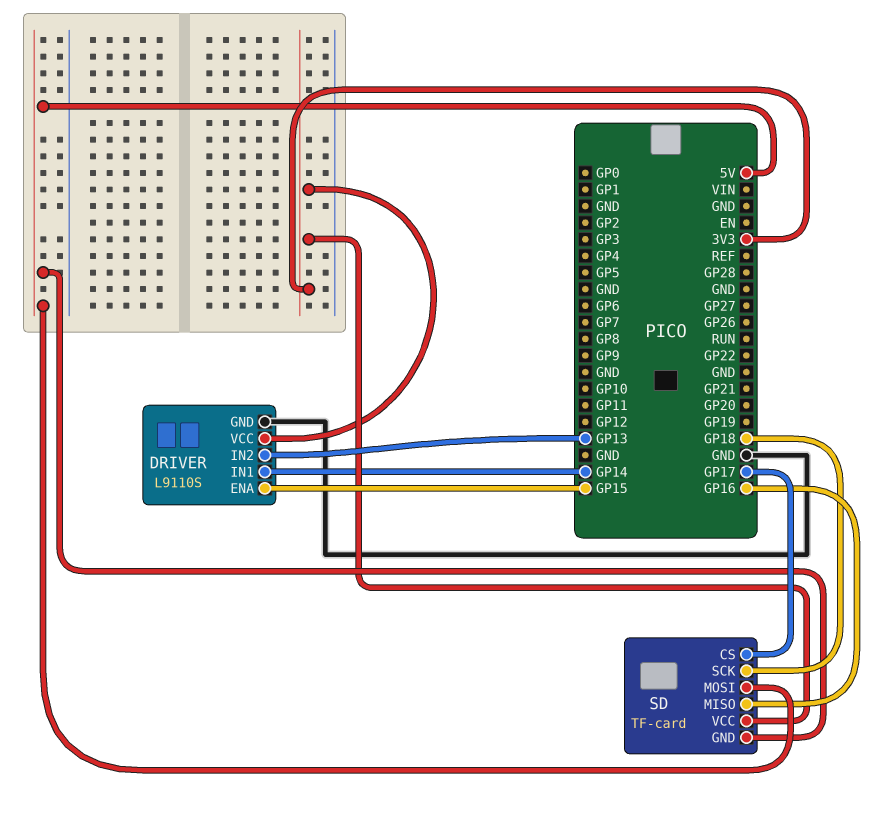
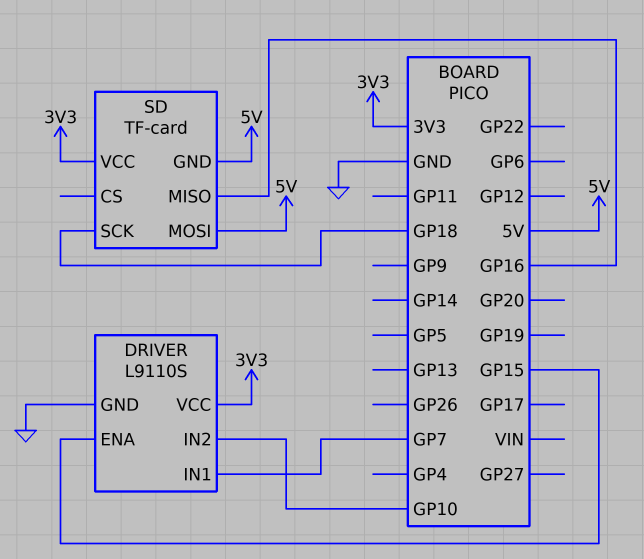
DRIVER pin IN1: GP14 -> GP7
DRIVER pin IN2: GP13 -> GP10
SD pin CS: GP17 -> none

